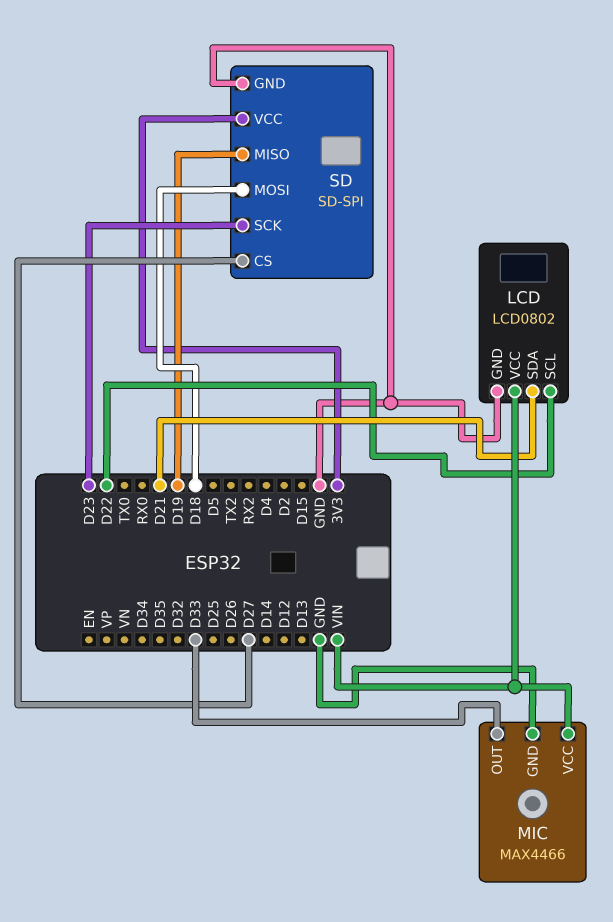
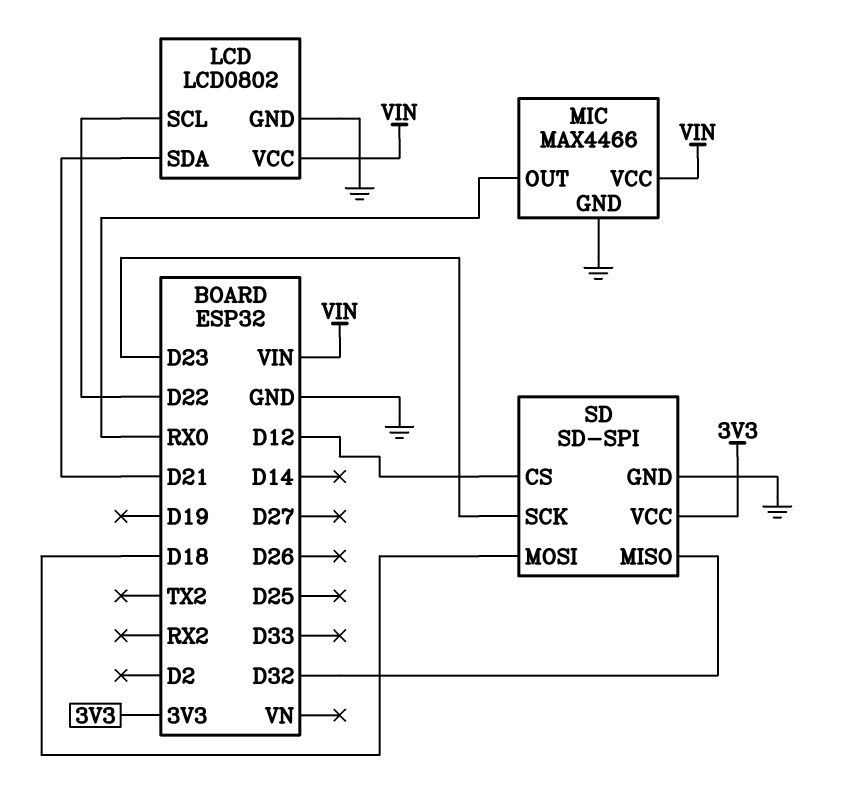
MIC pin OUT: D33 -> RX0
SD pin CS: D27 -> D12
SD pin MISO: D19 -> D32

